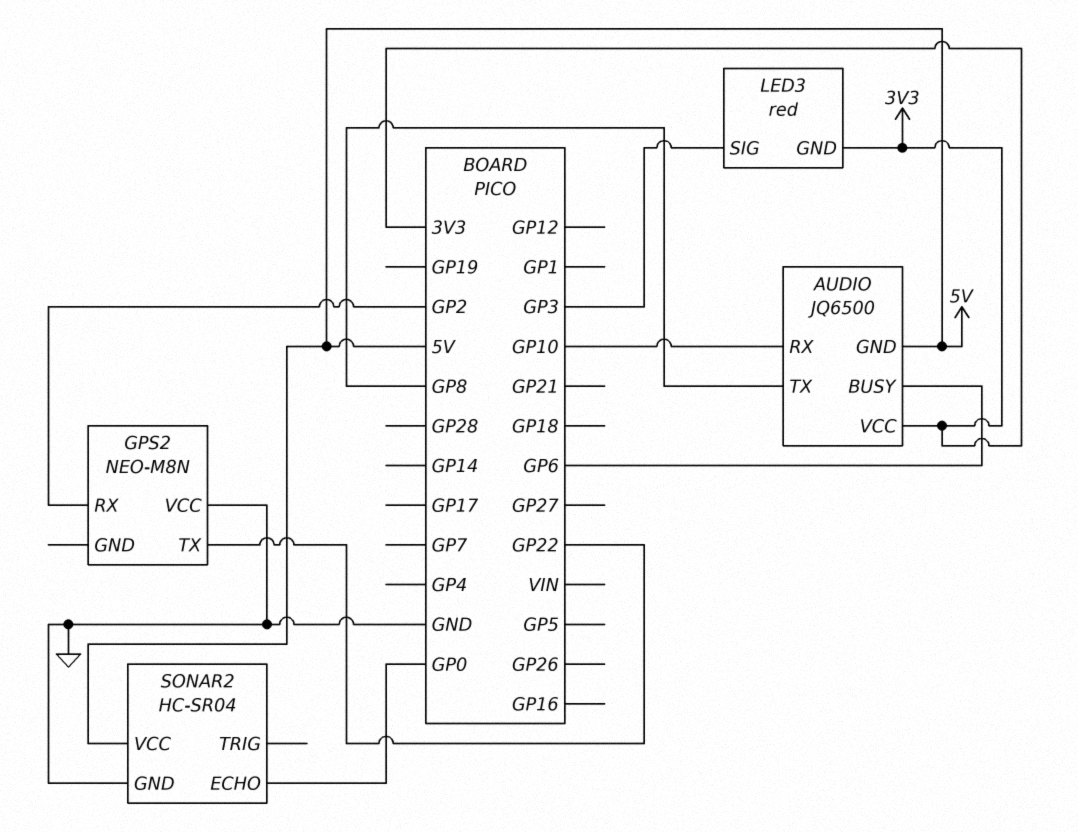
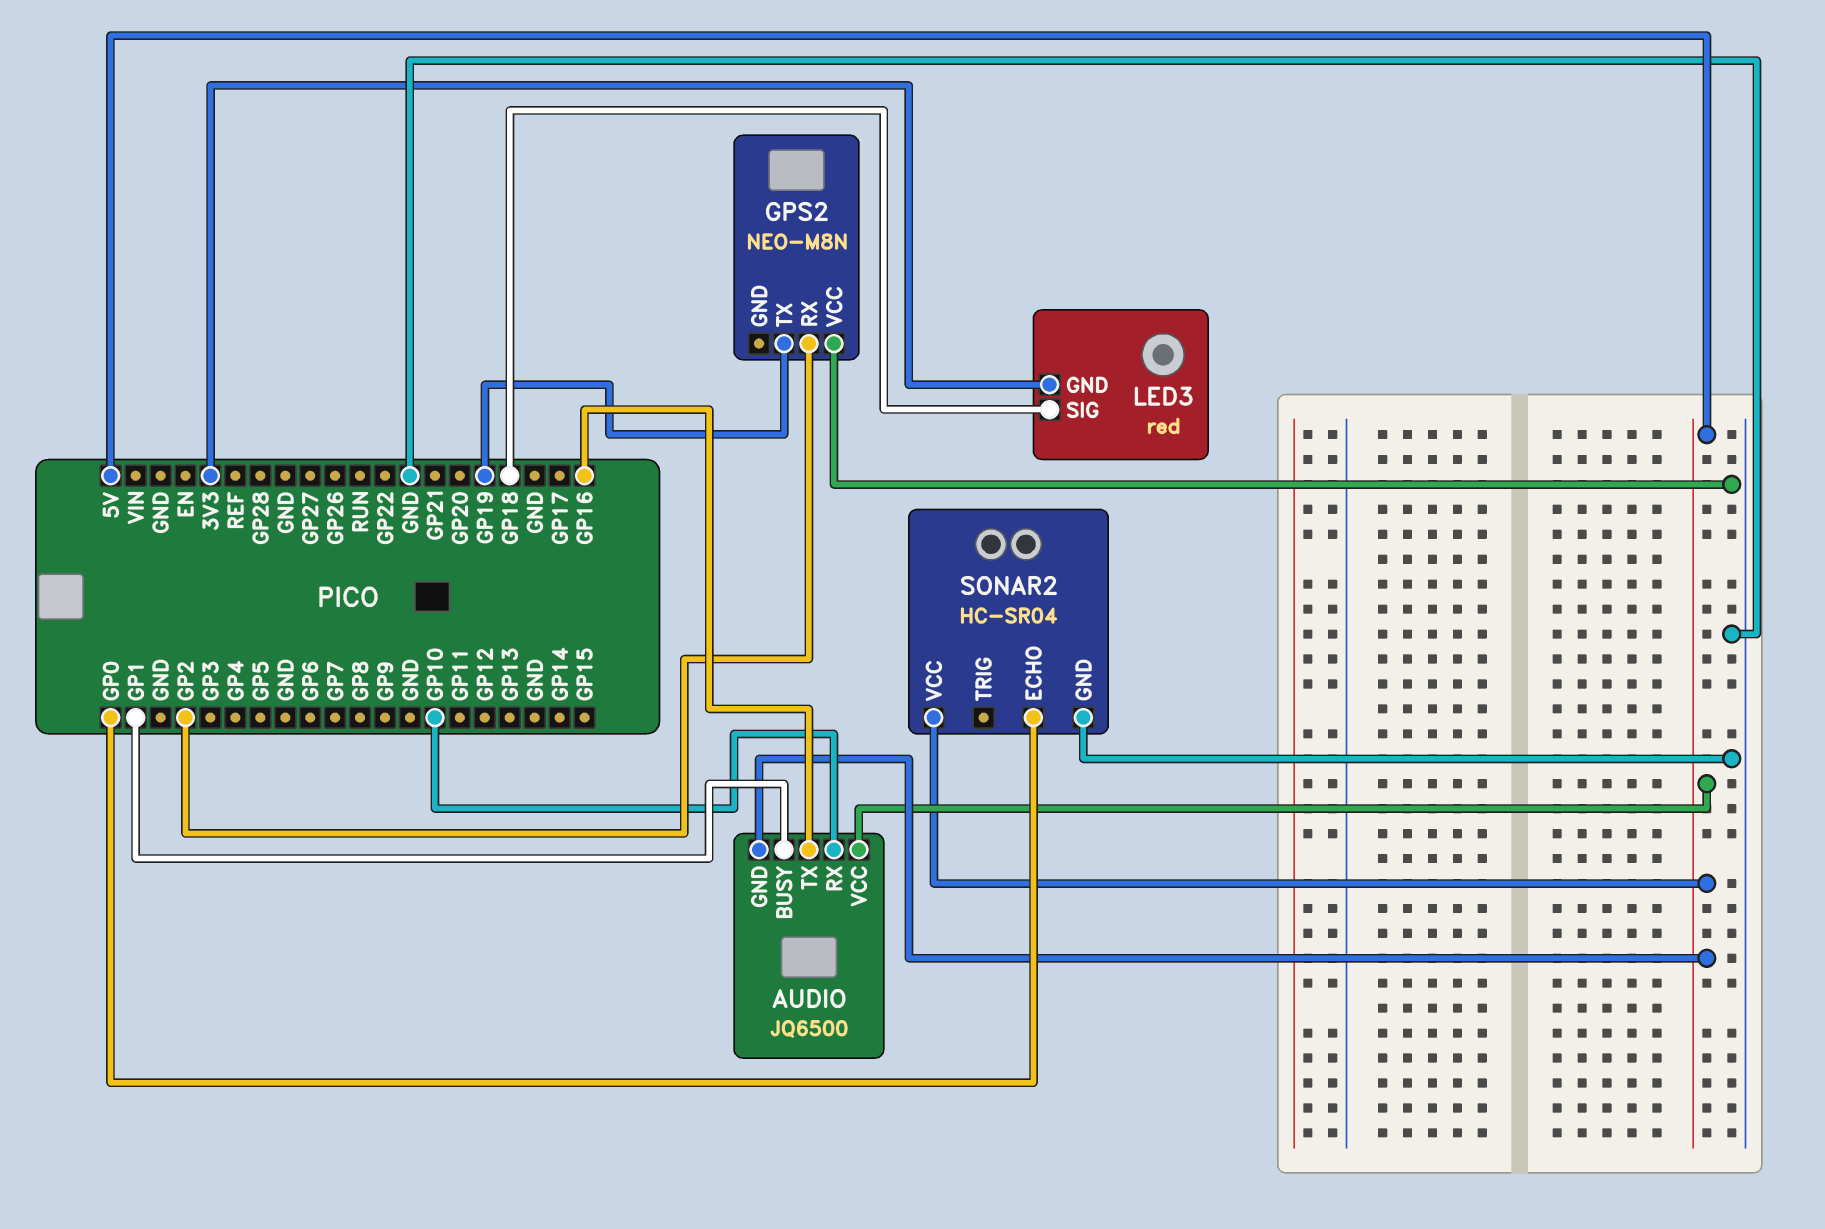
AUDIO pin BUSY: GP6 -> GP1
AUDIO pin TX: GP8 -> GP16
AUDIO pin VCC: 3V3 -> 5V
GPS2 pin TX: GP22 -> GP19
LED3 pin SIG: GP3 -> GP18

